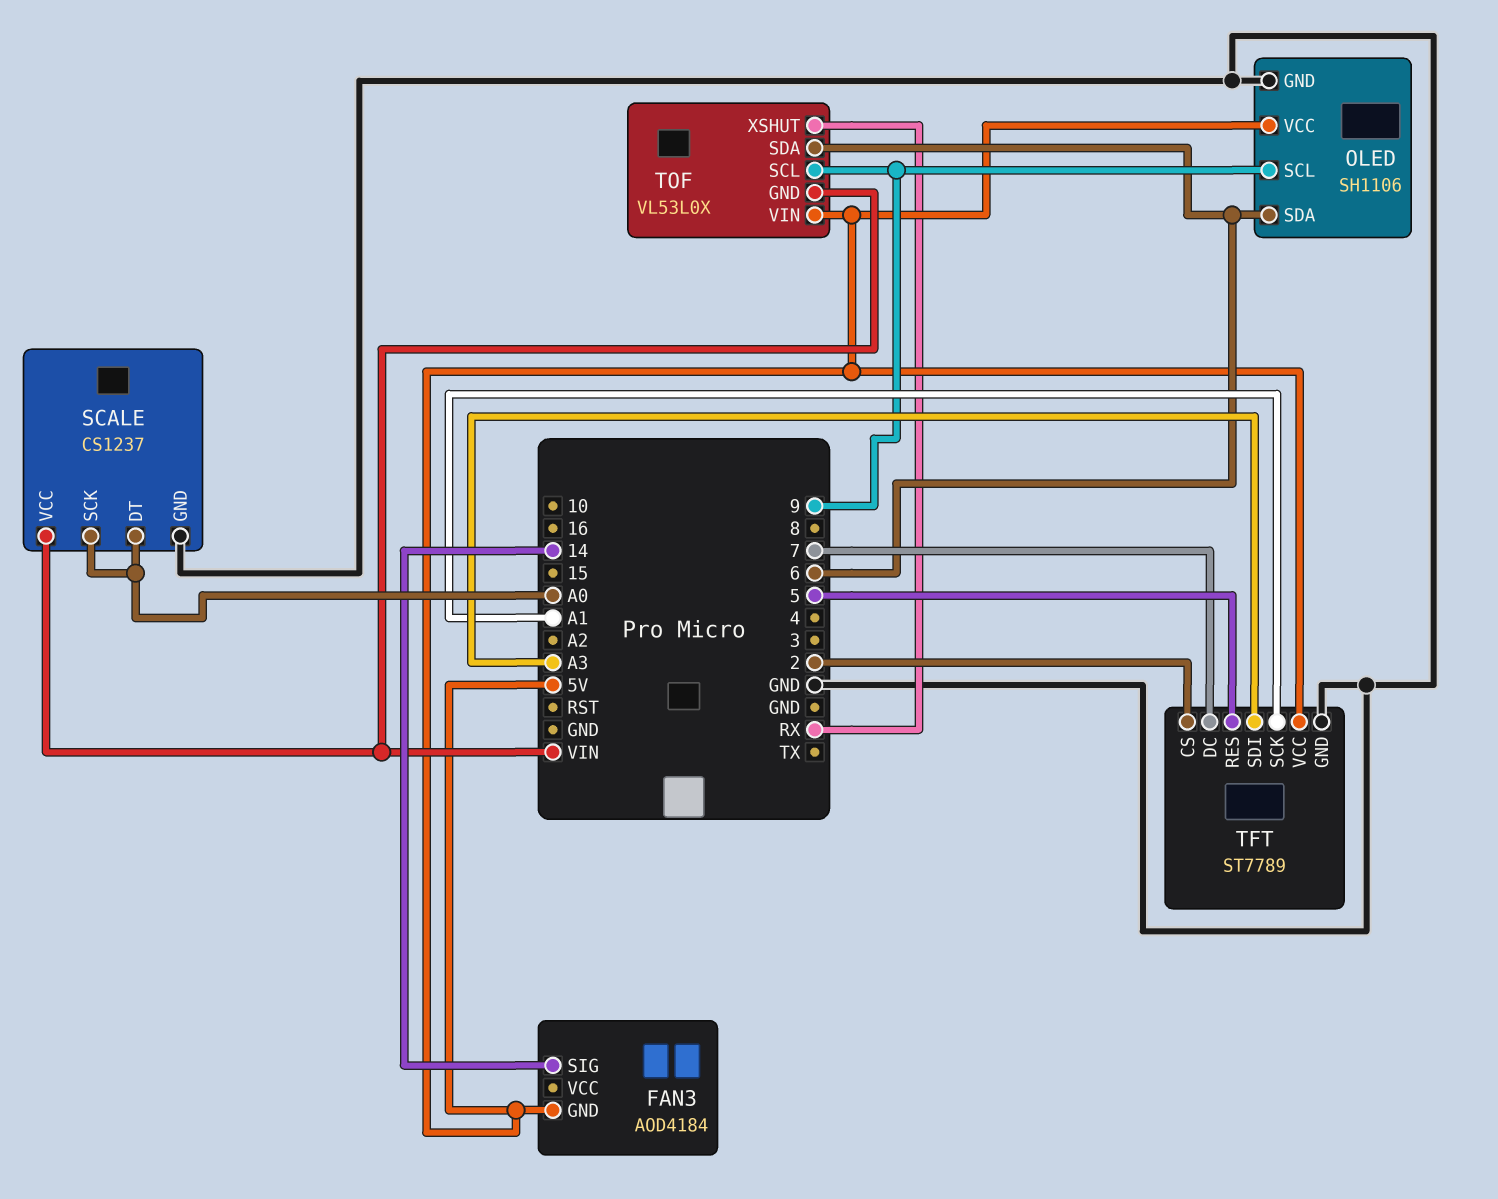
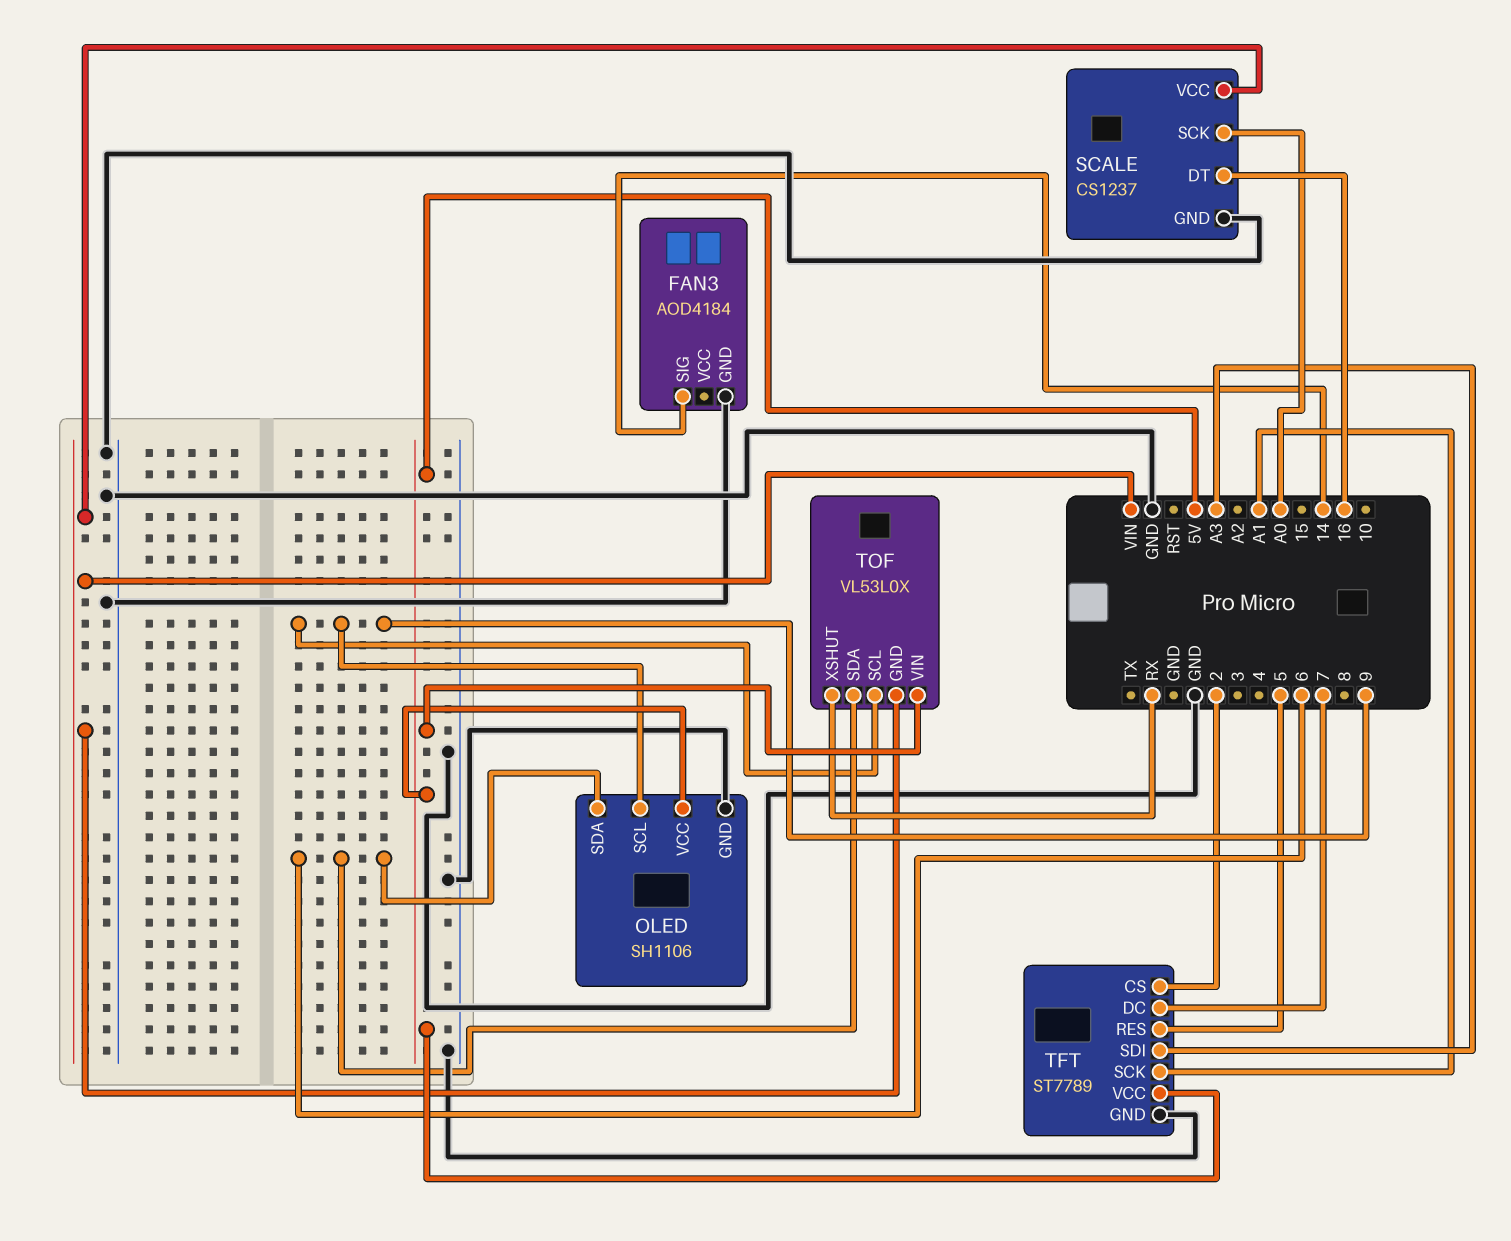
FAN3 pin GND: 5V -> GND
SCALE pin DT: A0 -> 16

